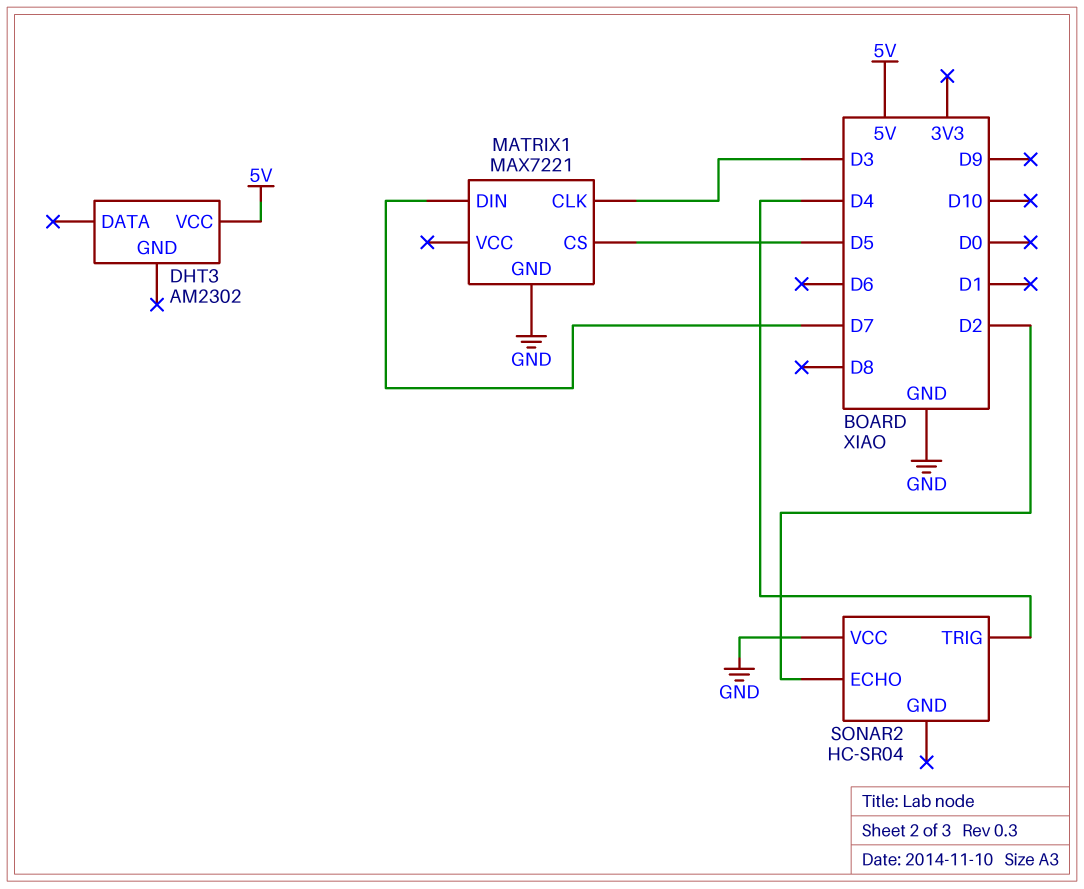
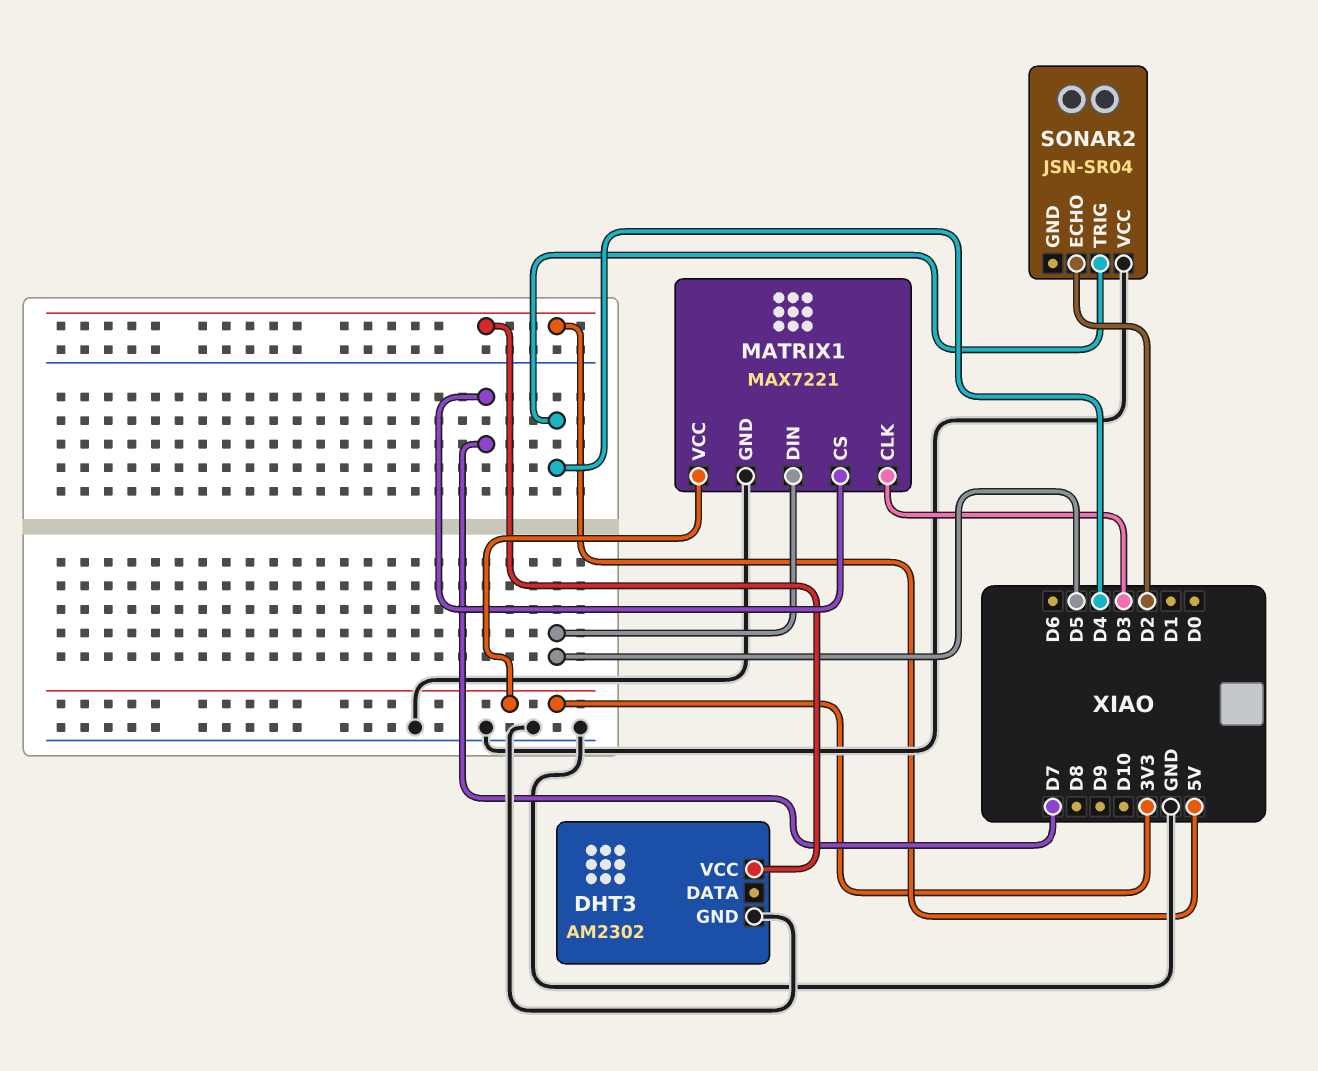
DHT3 pin GND: none -> GND
MATRIX1 pin CS: D5 -> D7
MATRIX1 pin DIN: D7 -> D5
MATRIX1 pin VCC: none -> 3V3
SONAR2: HC-SR04 -> JSN-SR04

